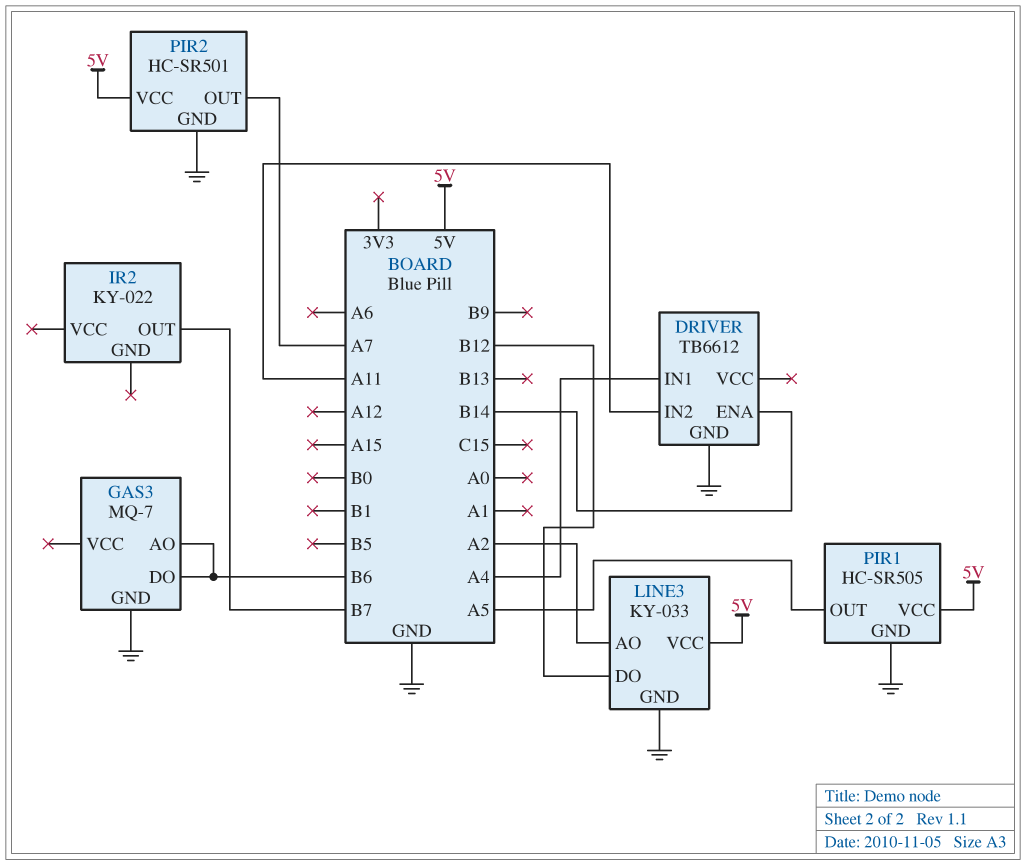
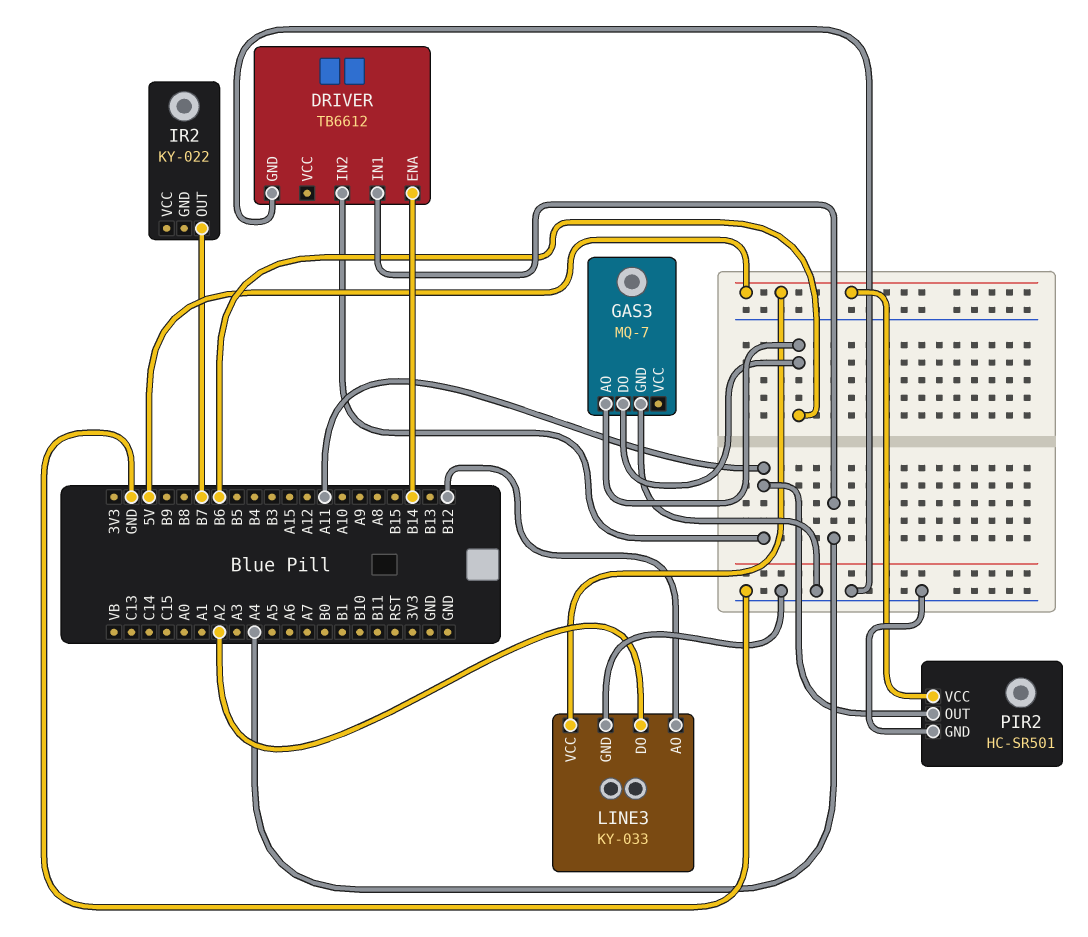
LINE3 pin AO: A2 -> B12
LINE3 pin DO: B12 -> A2
PIR1: HC-SR505 -> none
PIR1 pin GND: GND -> none
PIR1 pin OUT: A5 -> none
PIR1 pin VCC: 5V -> none
PIR2 pin OUT: A7 -> A11

